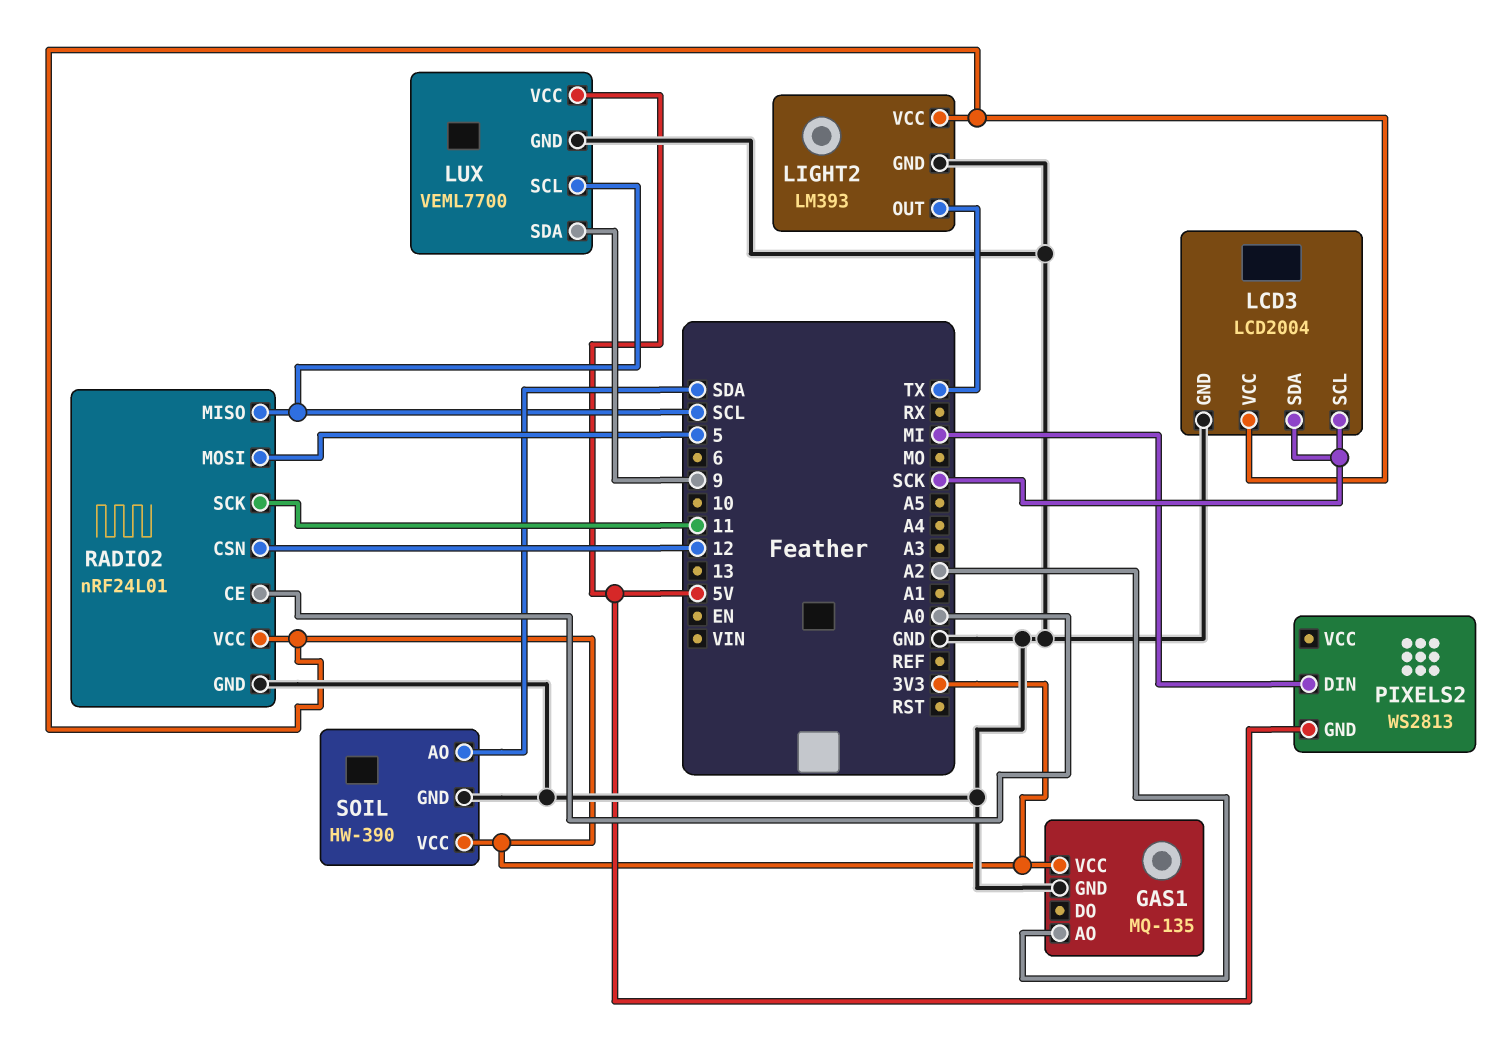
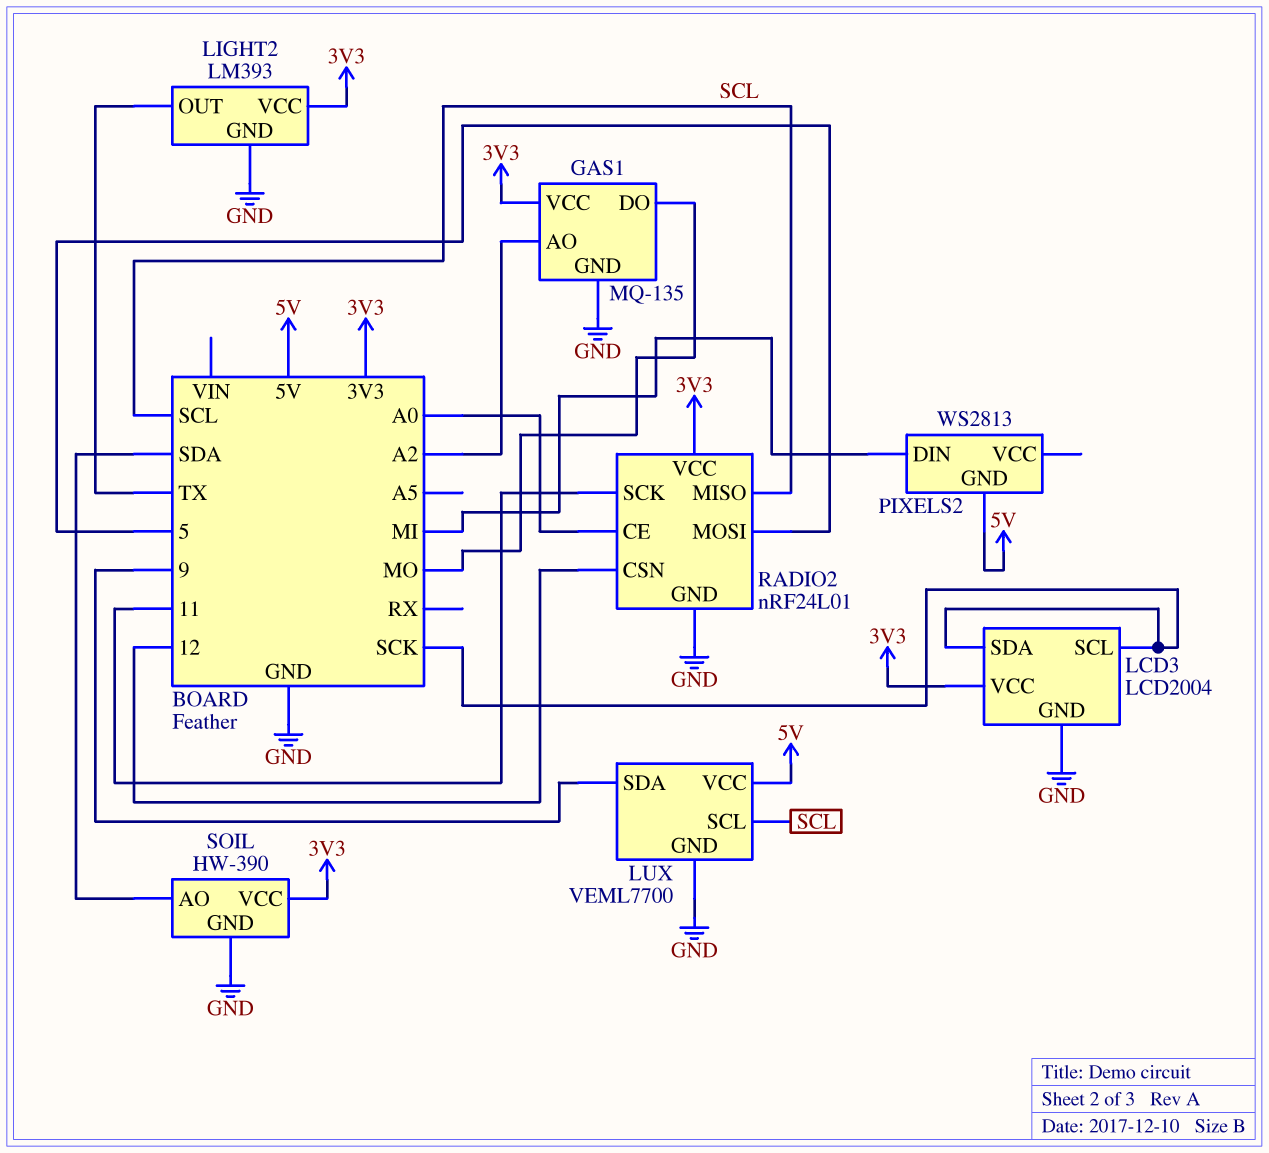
GAS1 pin DO: none -> MO

